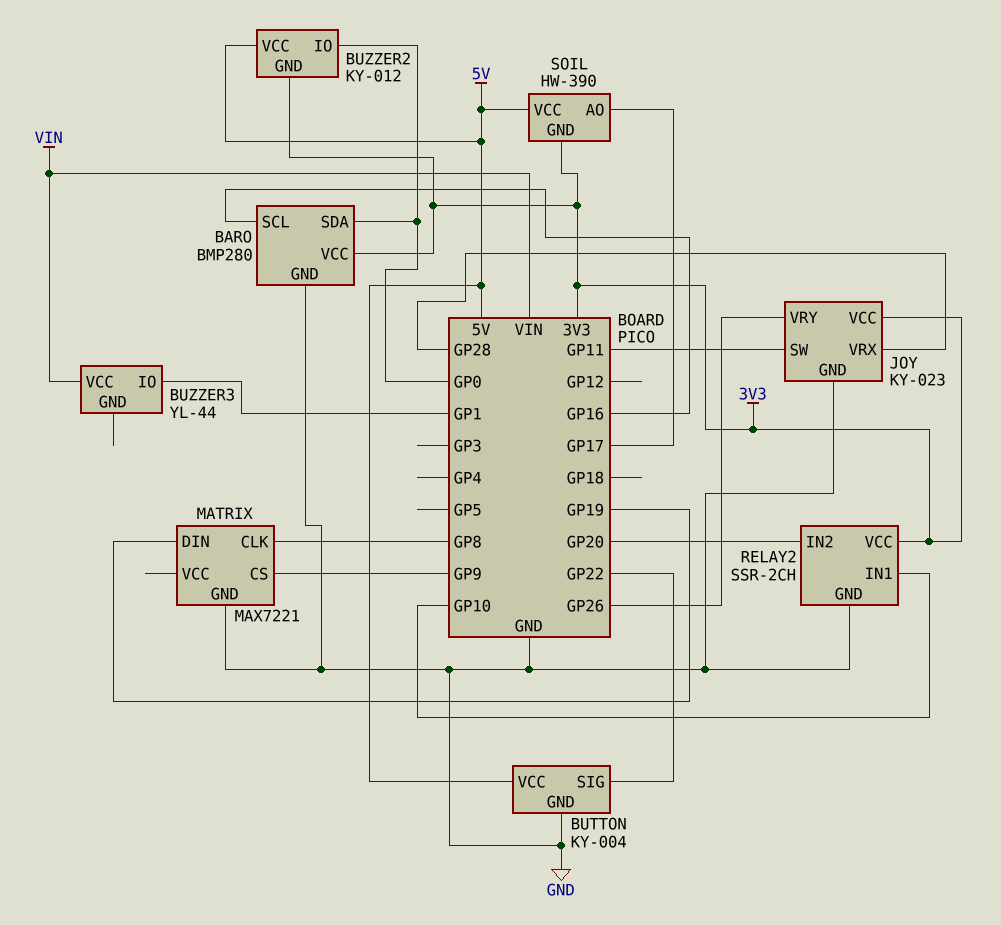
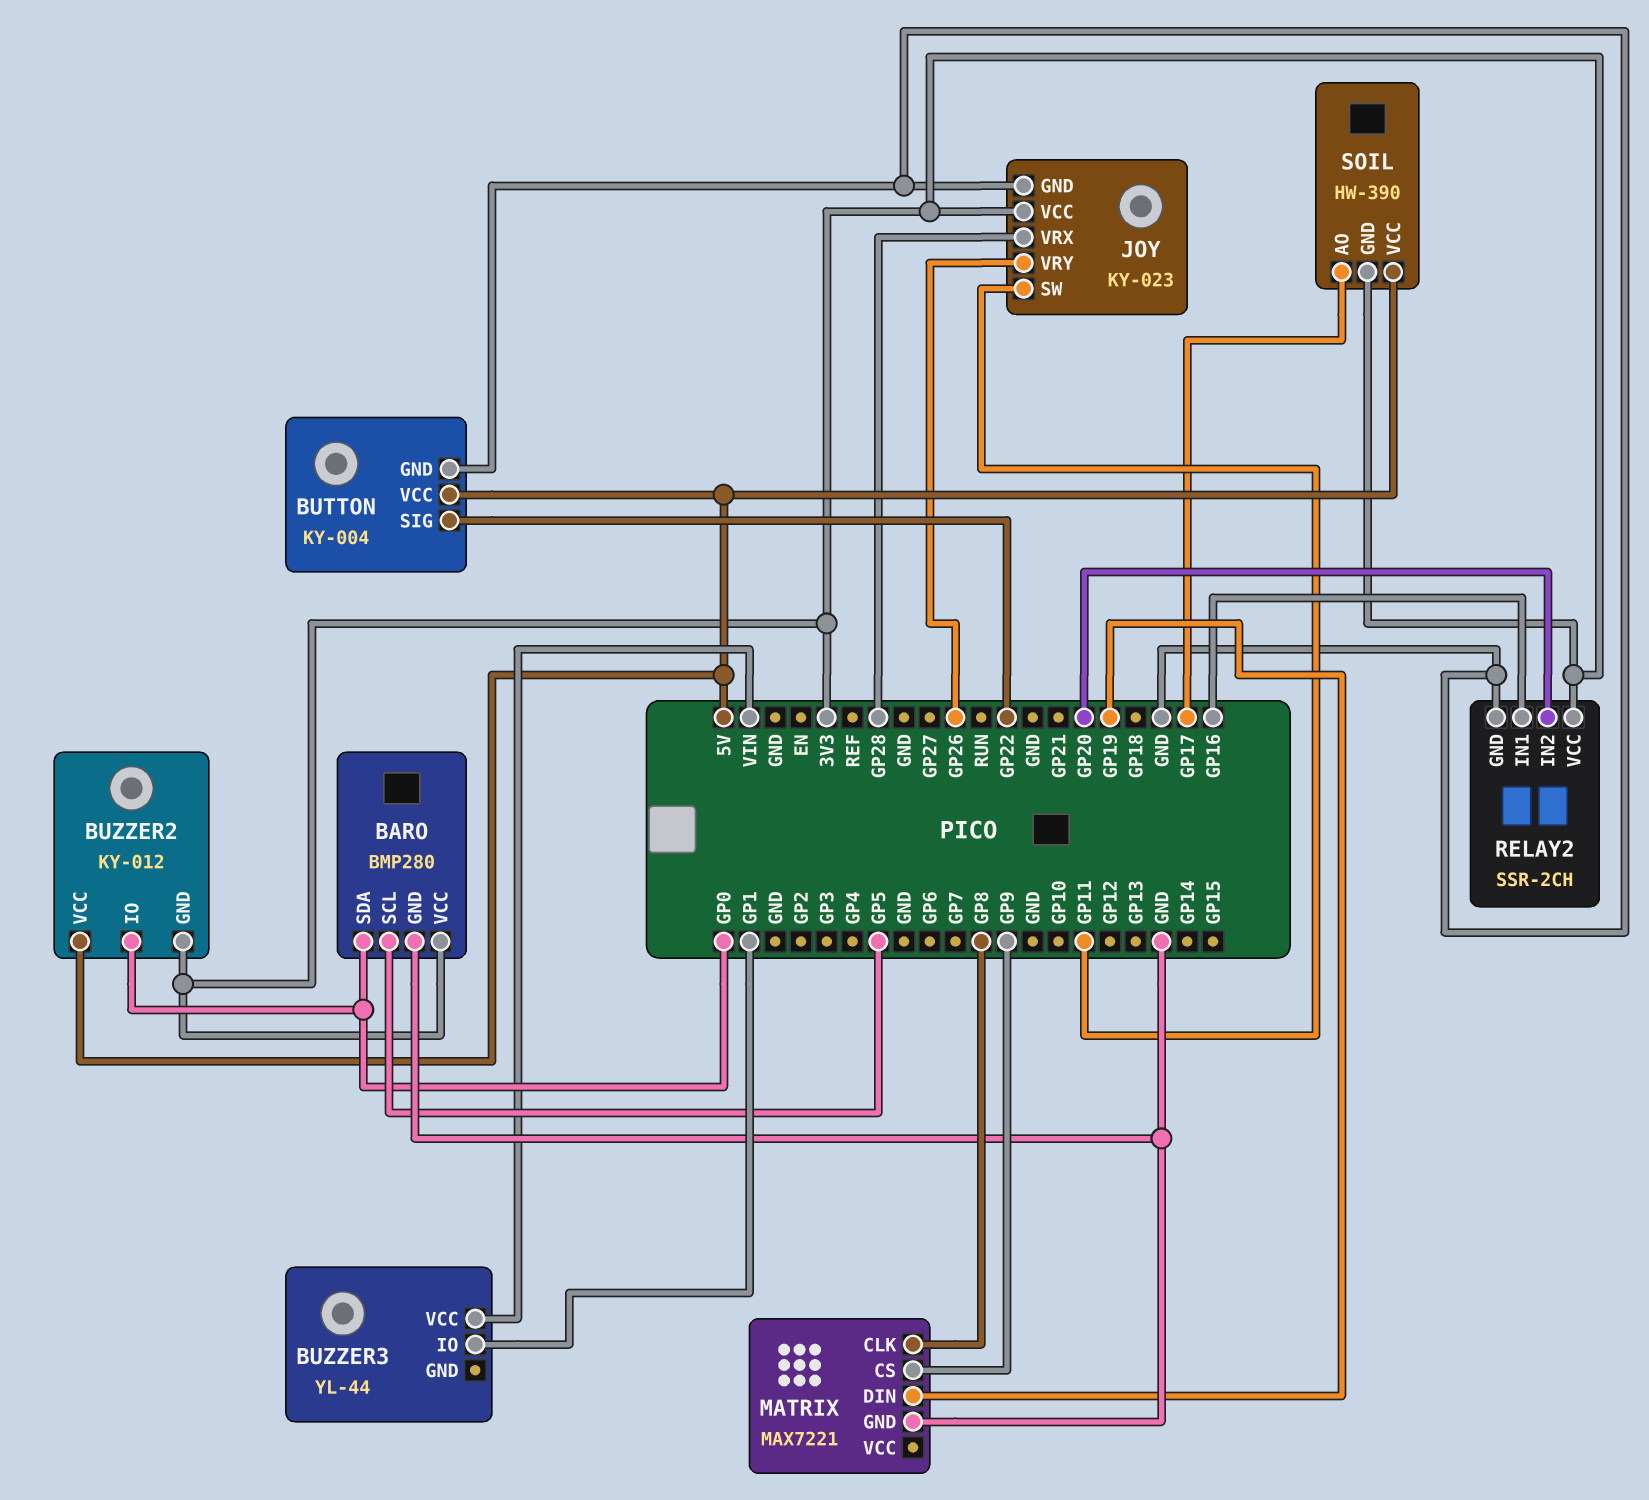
BARO pin SCL: GP16 -> GP5
RELAY2 pin IN1: GP10 -> GP16

